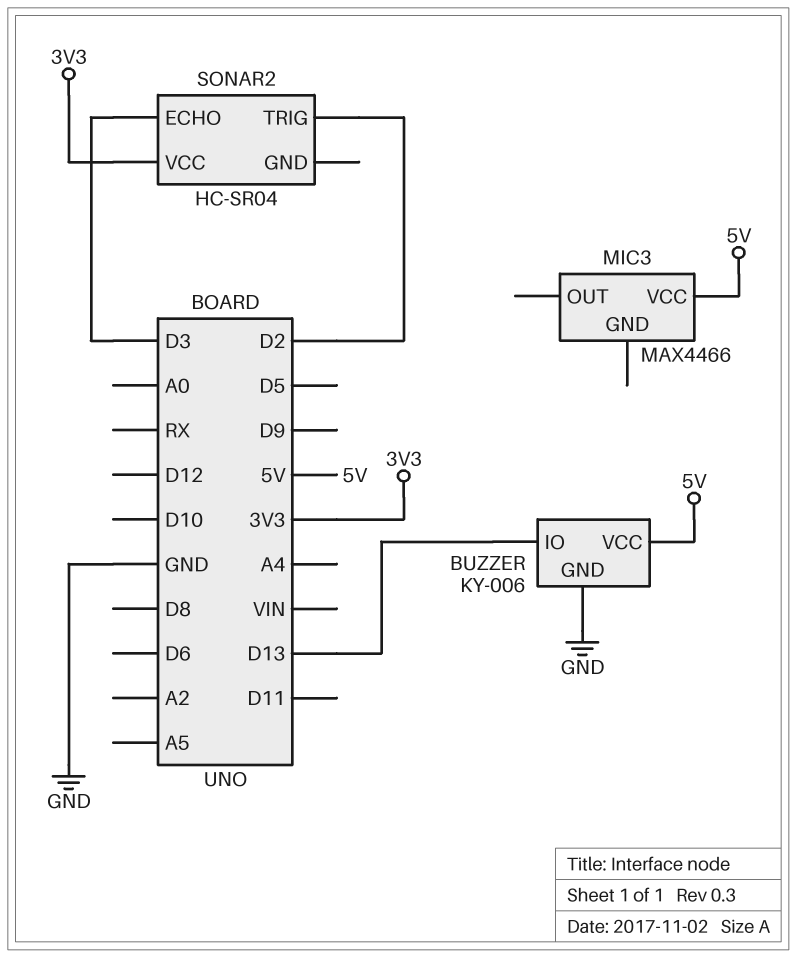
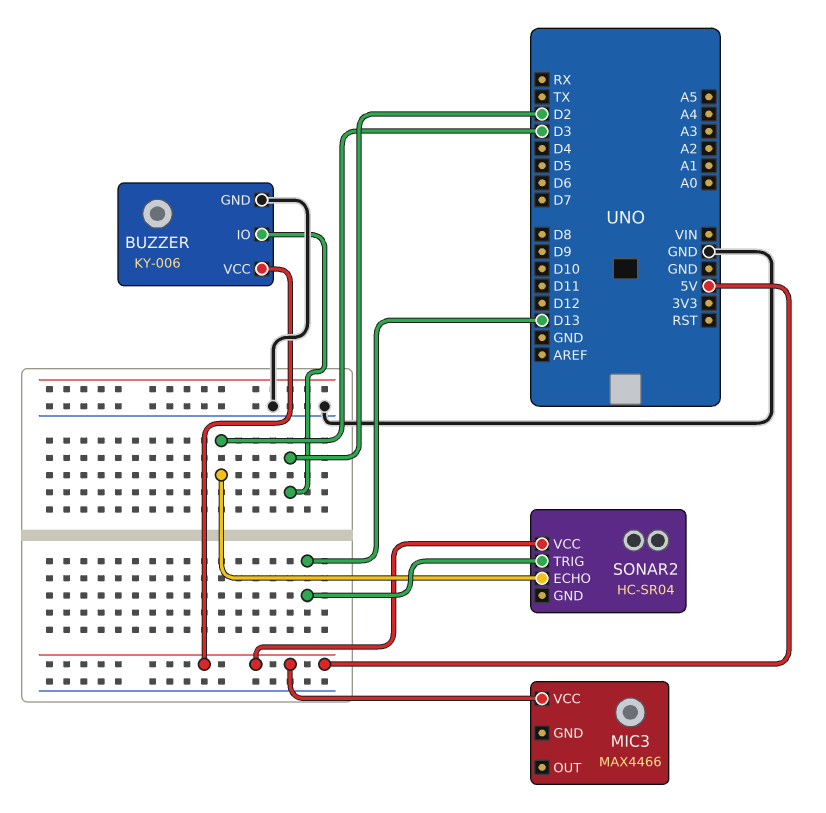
BUZZER pin IO: D13 -> D2
SONAR2 pin TRIG: D2 -> D13
SONAR2 pin VCC: 3V3 -> 5V

